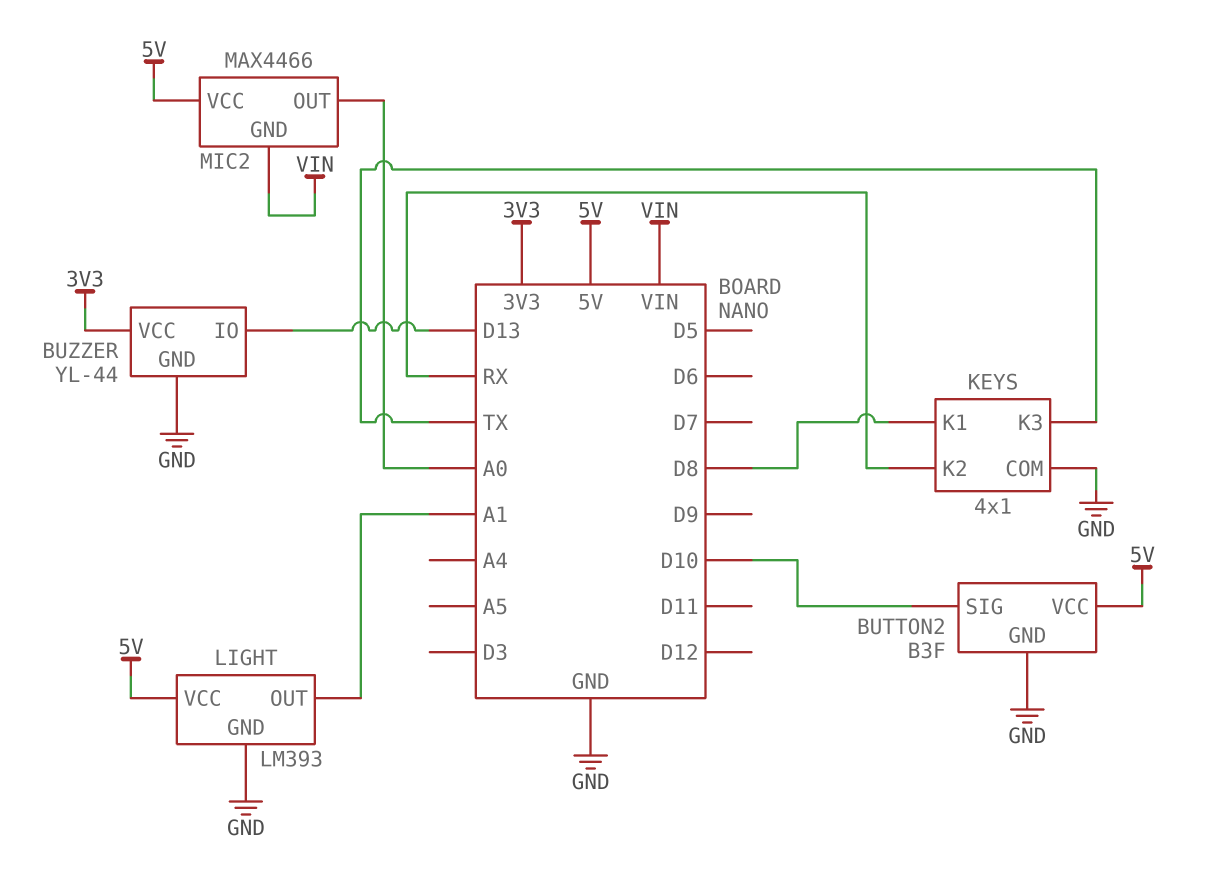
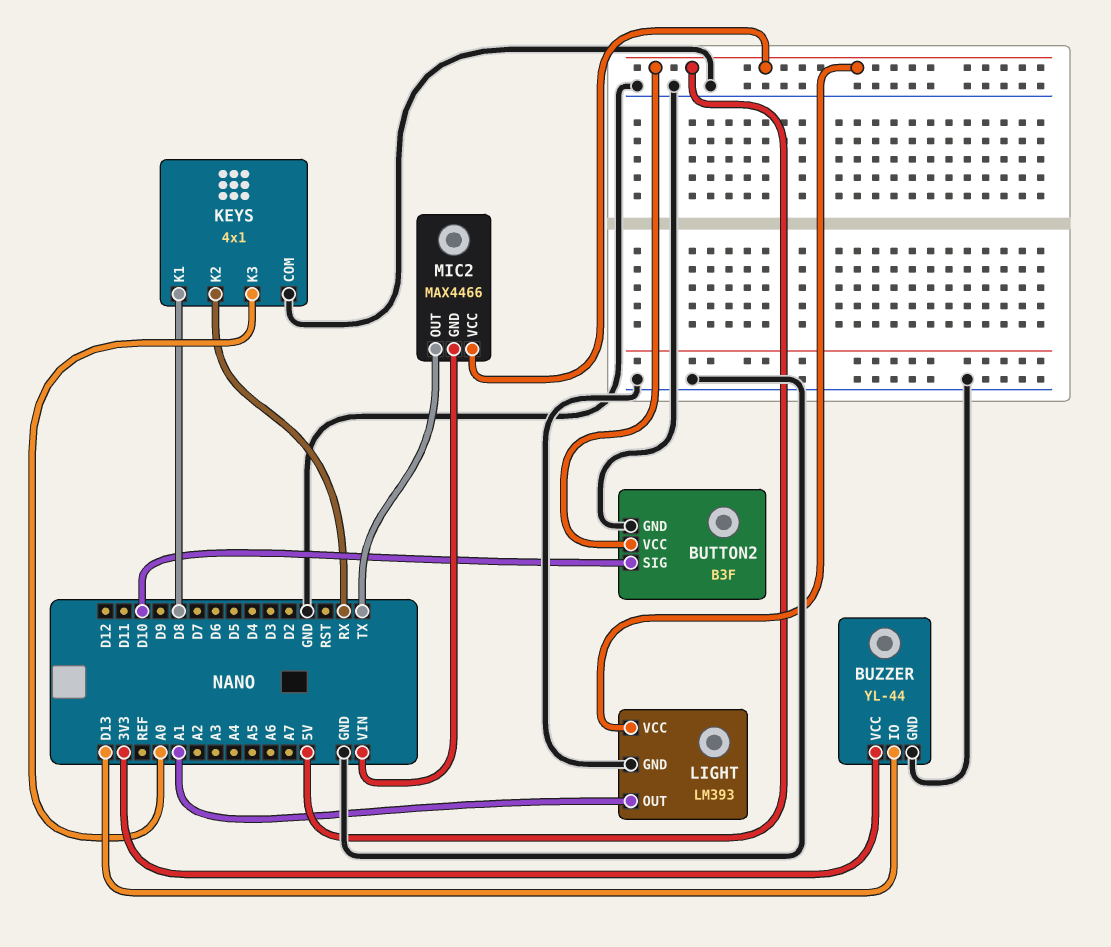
KEYS pin K3: TX -> A0
MIC2 pin OUT: A0 -> TX

